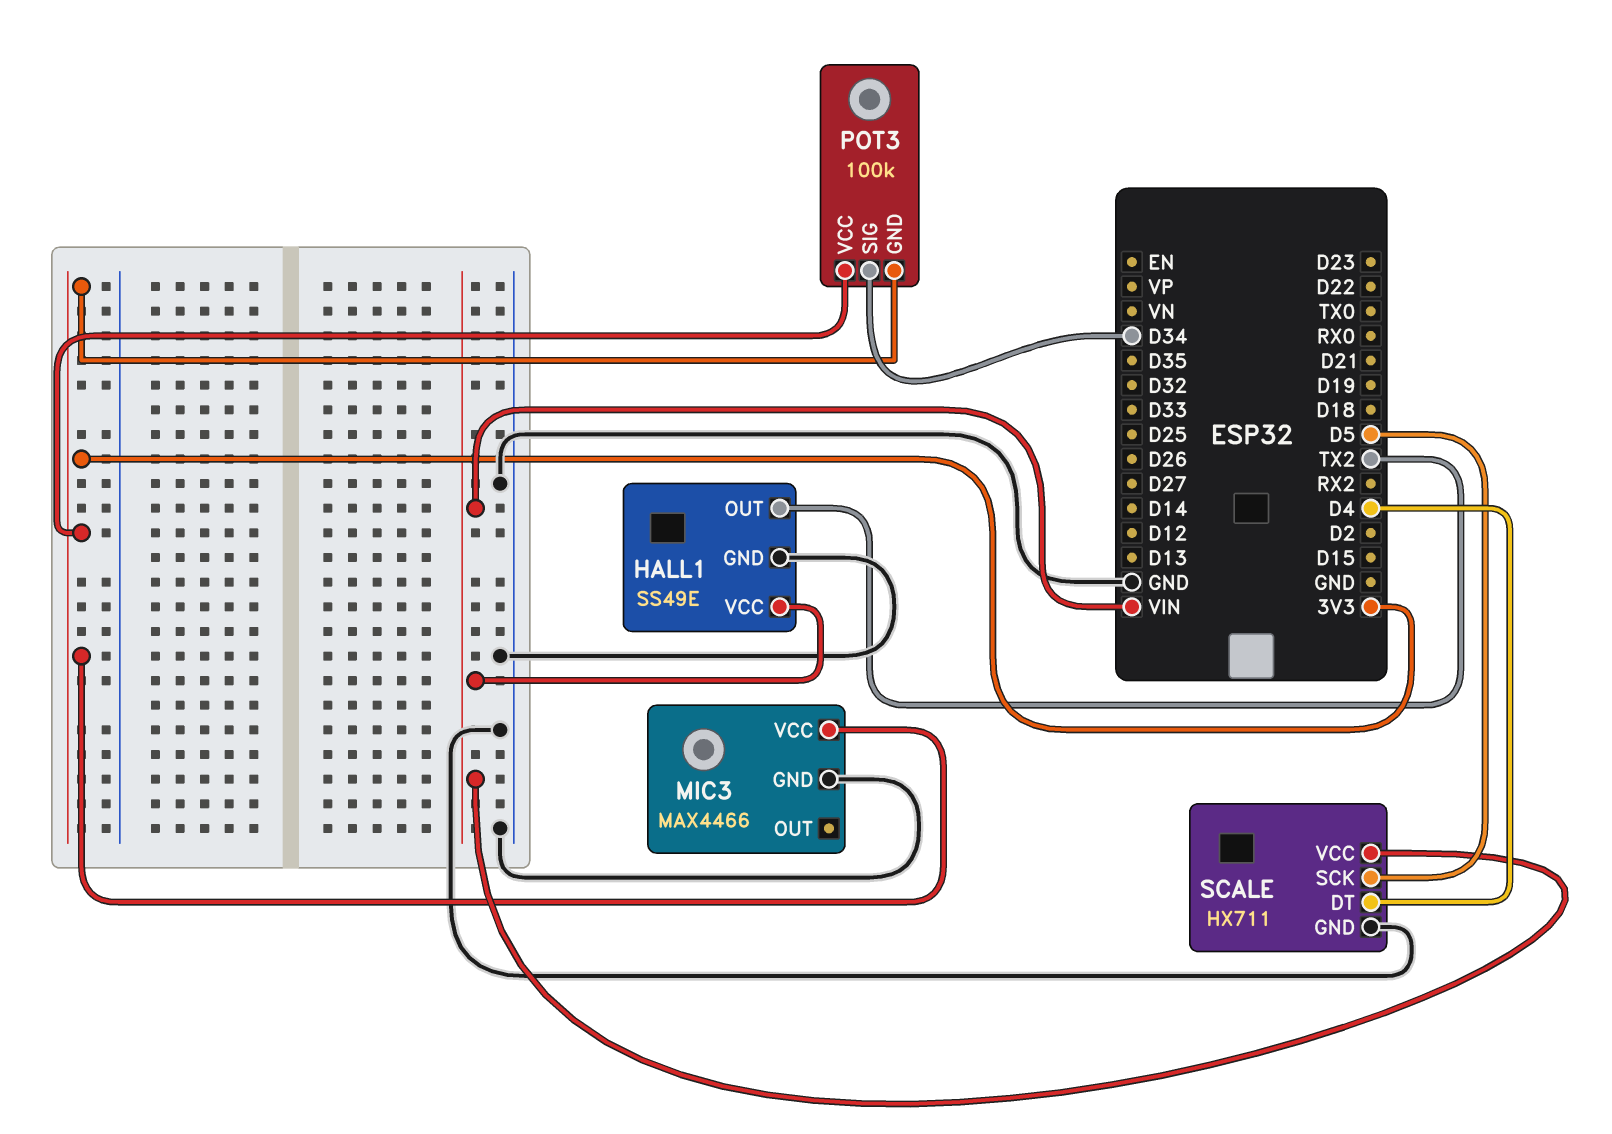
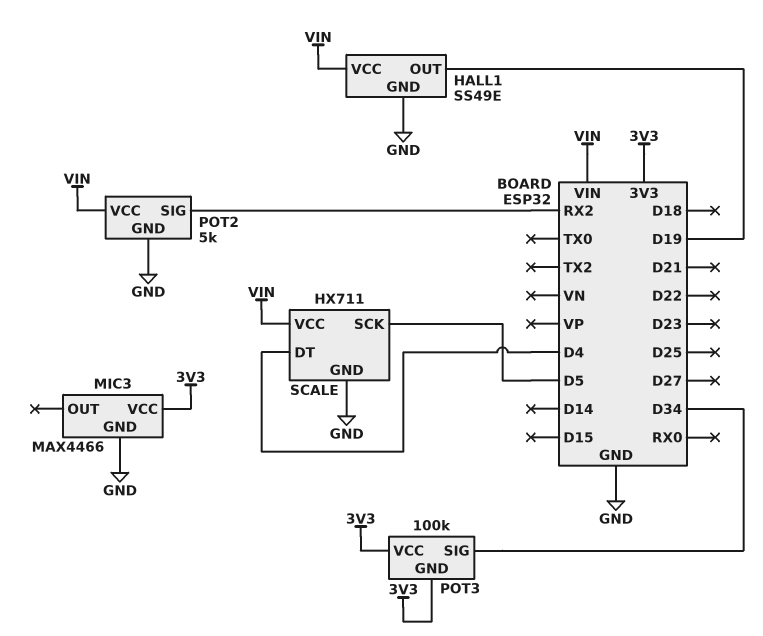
HALL1 pin OUT: TX2 -> D19
POT2: none -> 5k
POT2 pin GND: none -> GND
POT2 pin SIG: none -> RX2
POT2 pin VCC: none -> VIN

